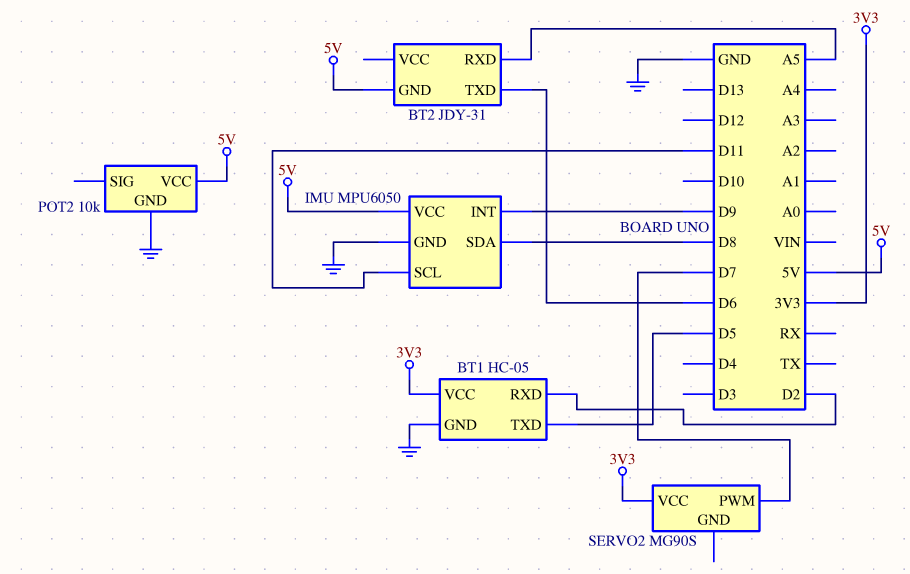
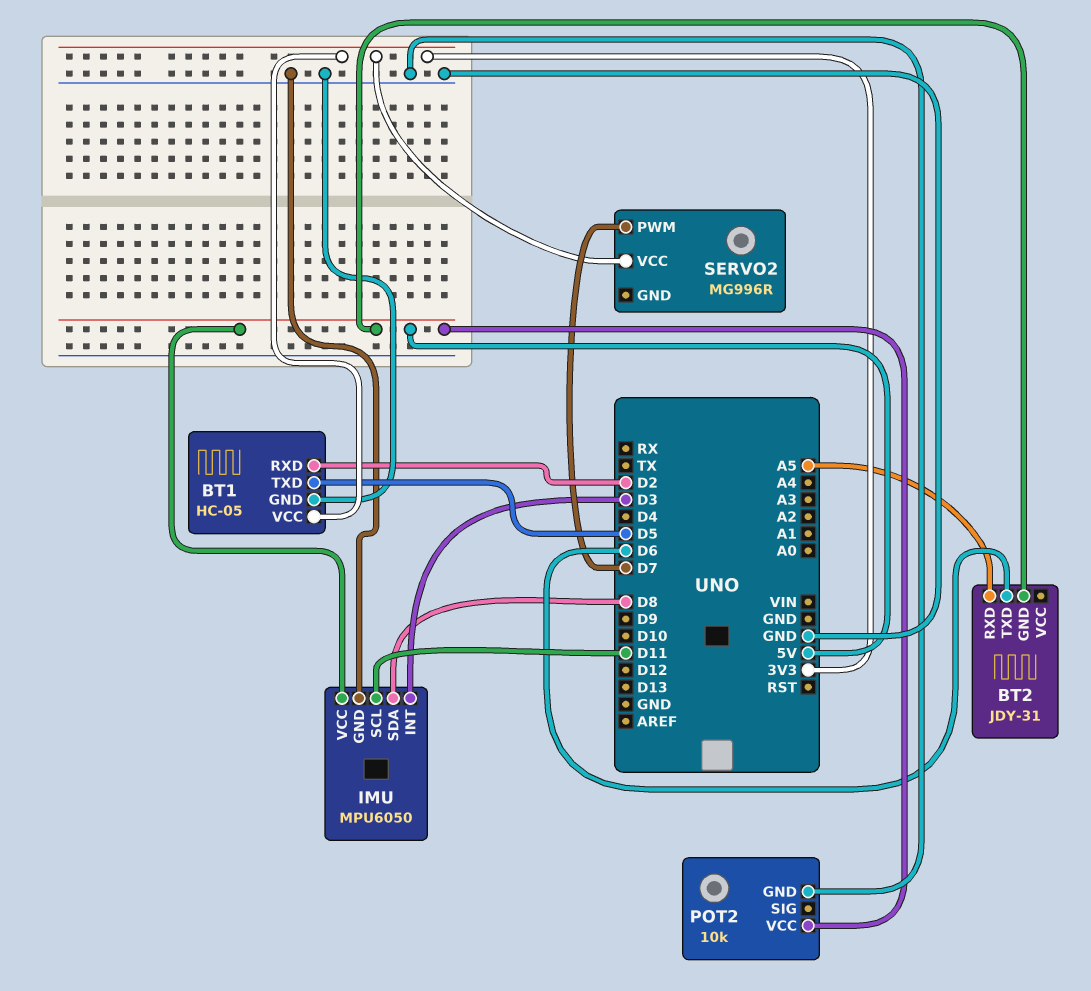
IMU pin INT: D9 -> D3
SERVO2: MG90S -> MG996R

